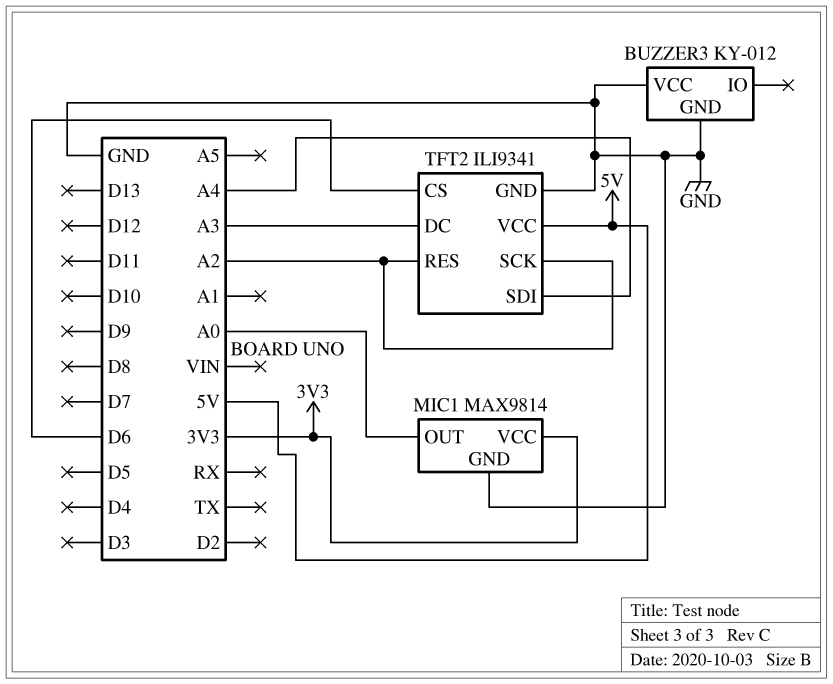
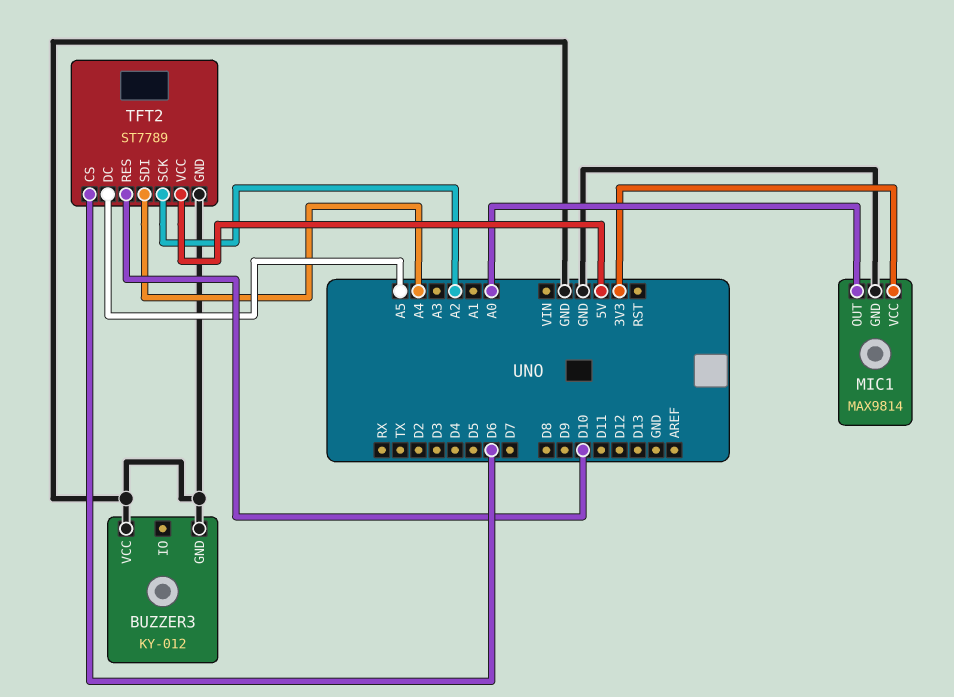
TFT2: ILI9341 -> ST7789
TFT2 pin DC: A3 -> A5
TFT2 pin RES: A2 -> D10

